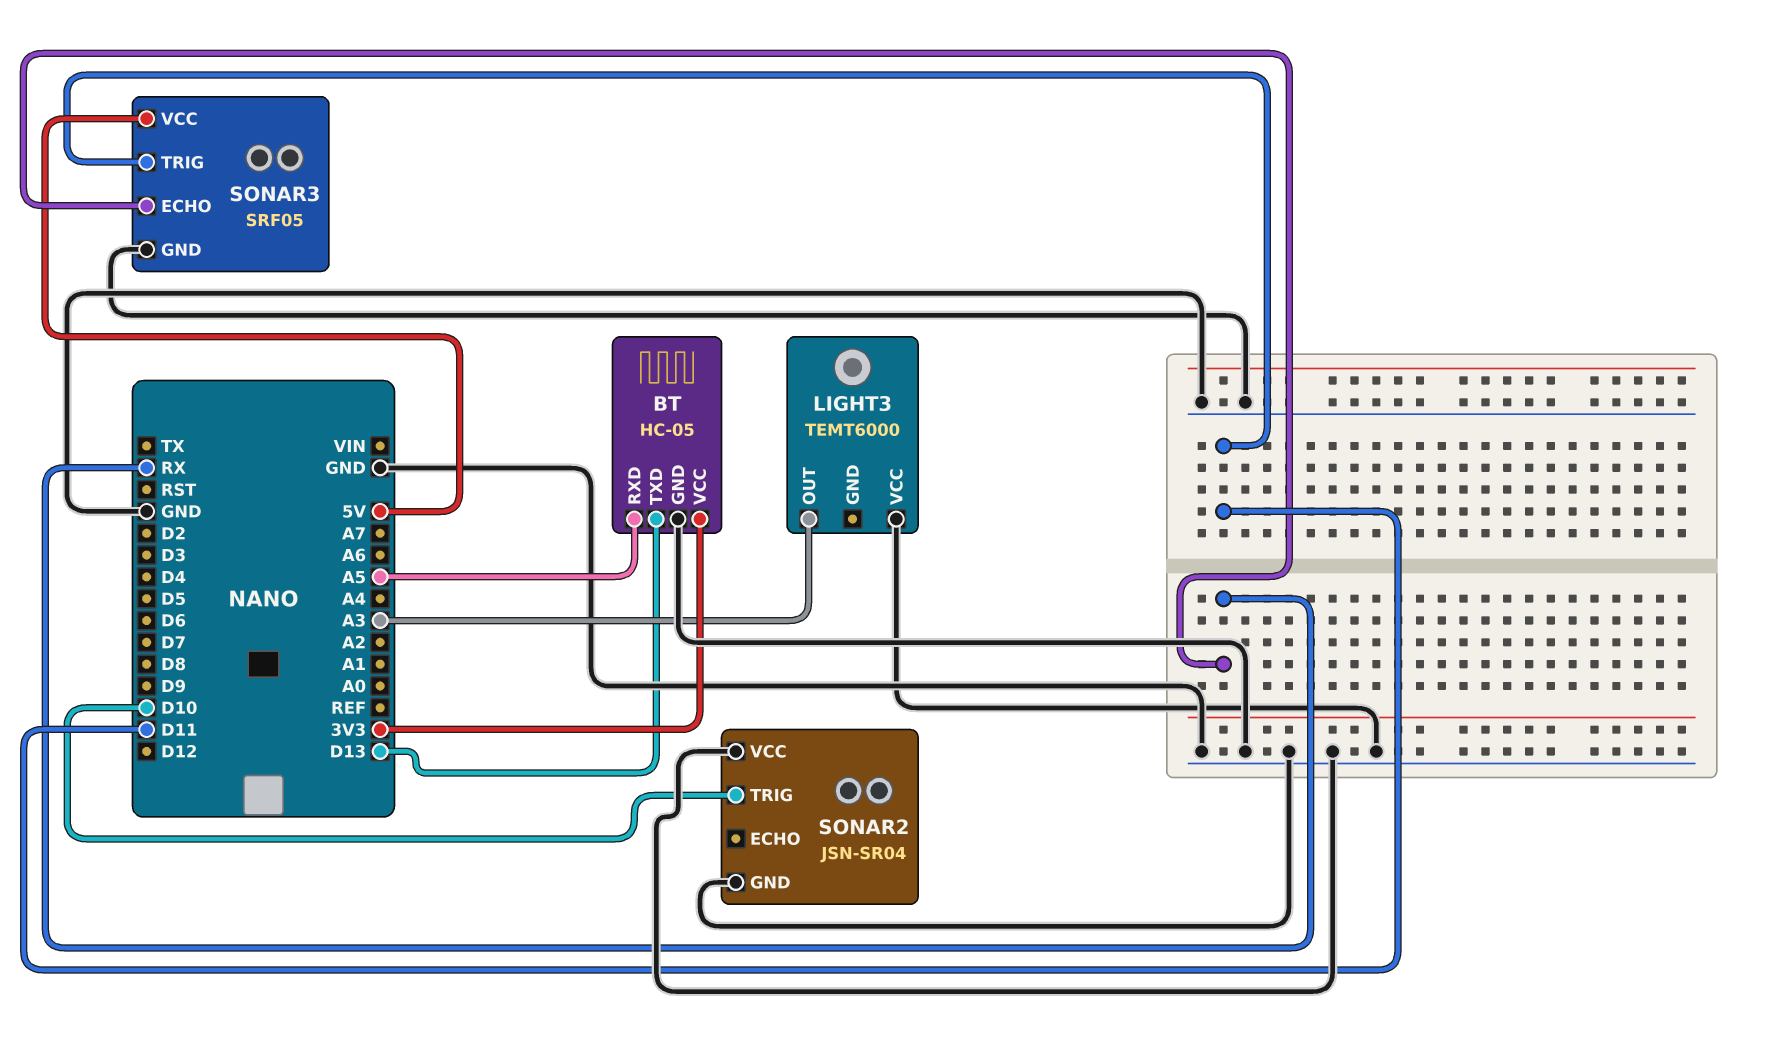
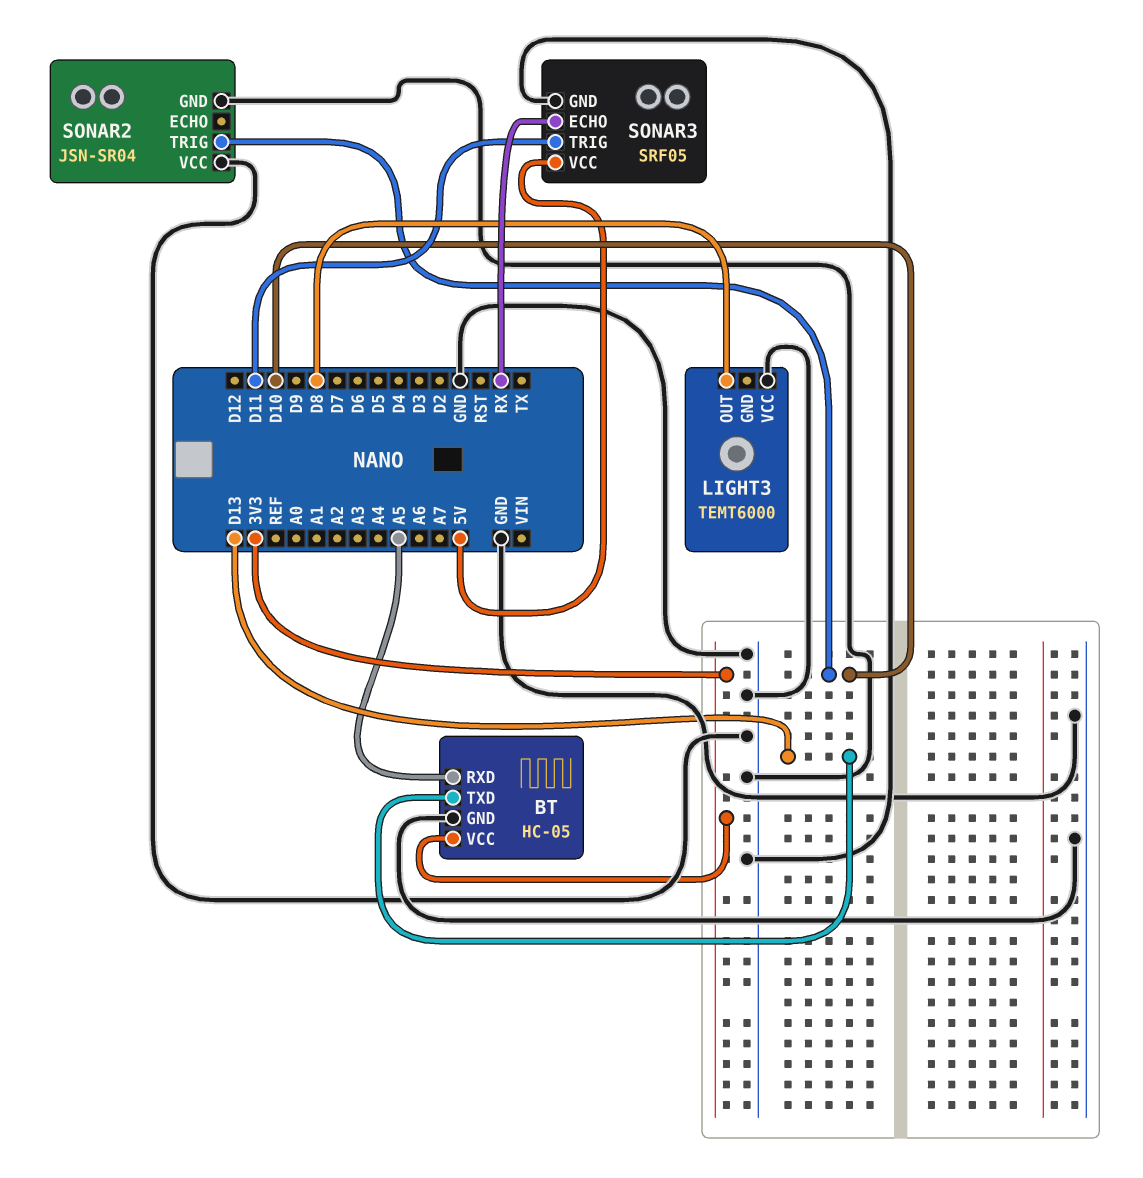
LIGHT3 pin OUT: A3 -> D8

